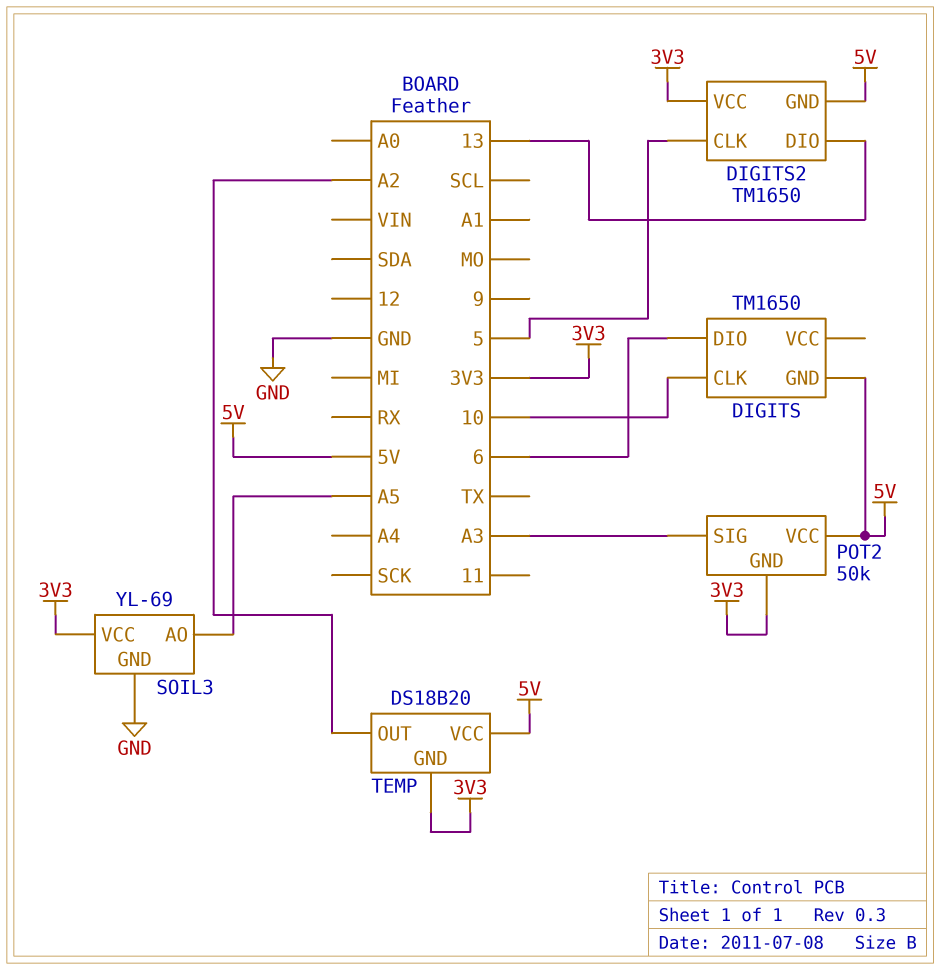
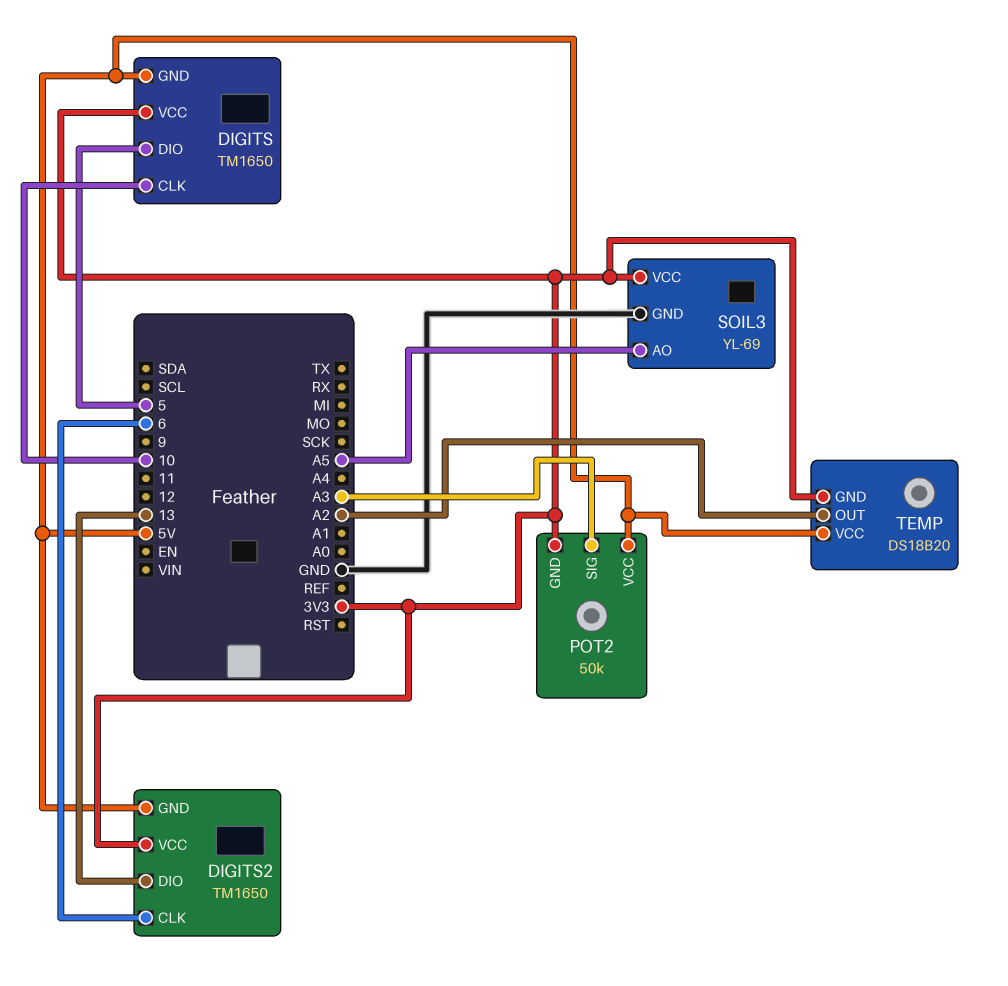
DIGITS pin DIO: 6 -> 5
DIGITS pin VCC: none -> 3V3
DIGITS2 pin CLK: 5 -> 6

